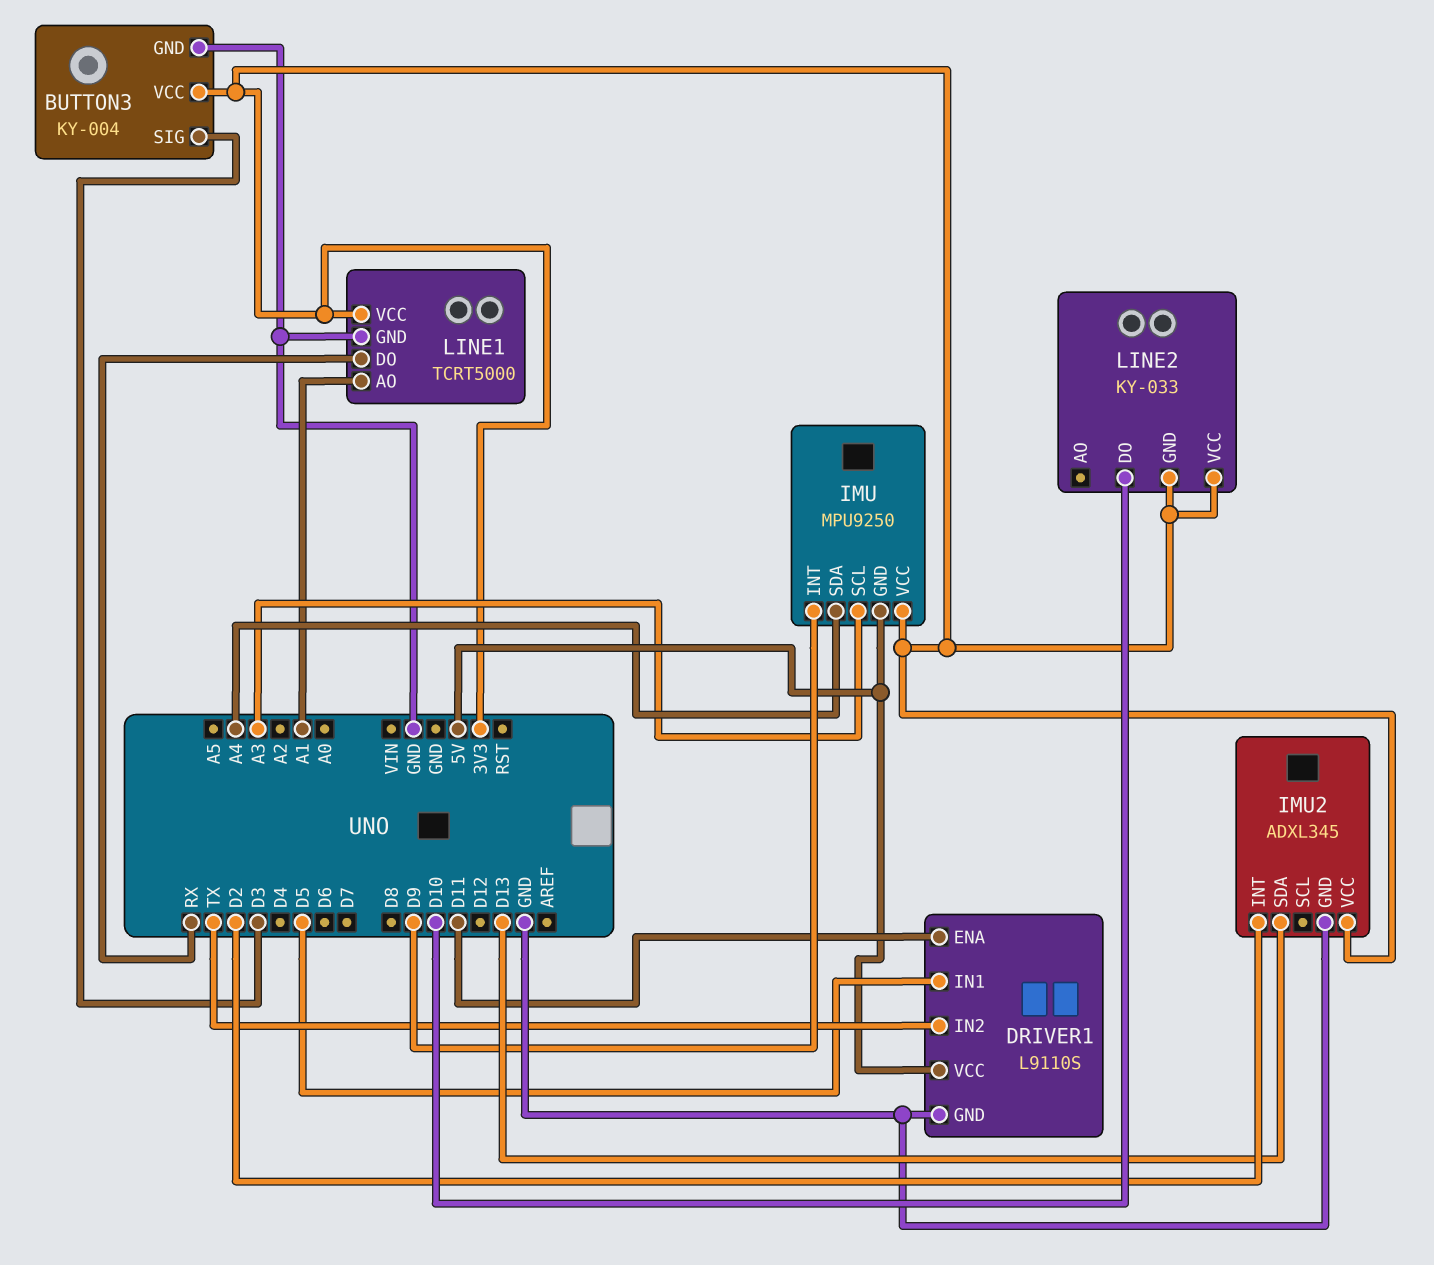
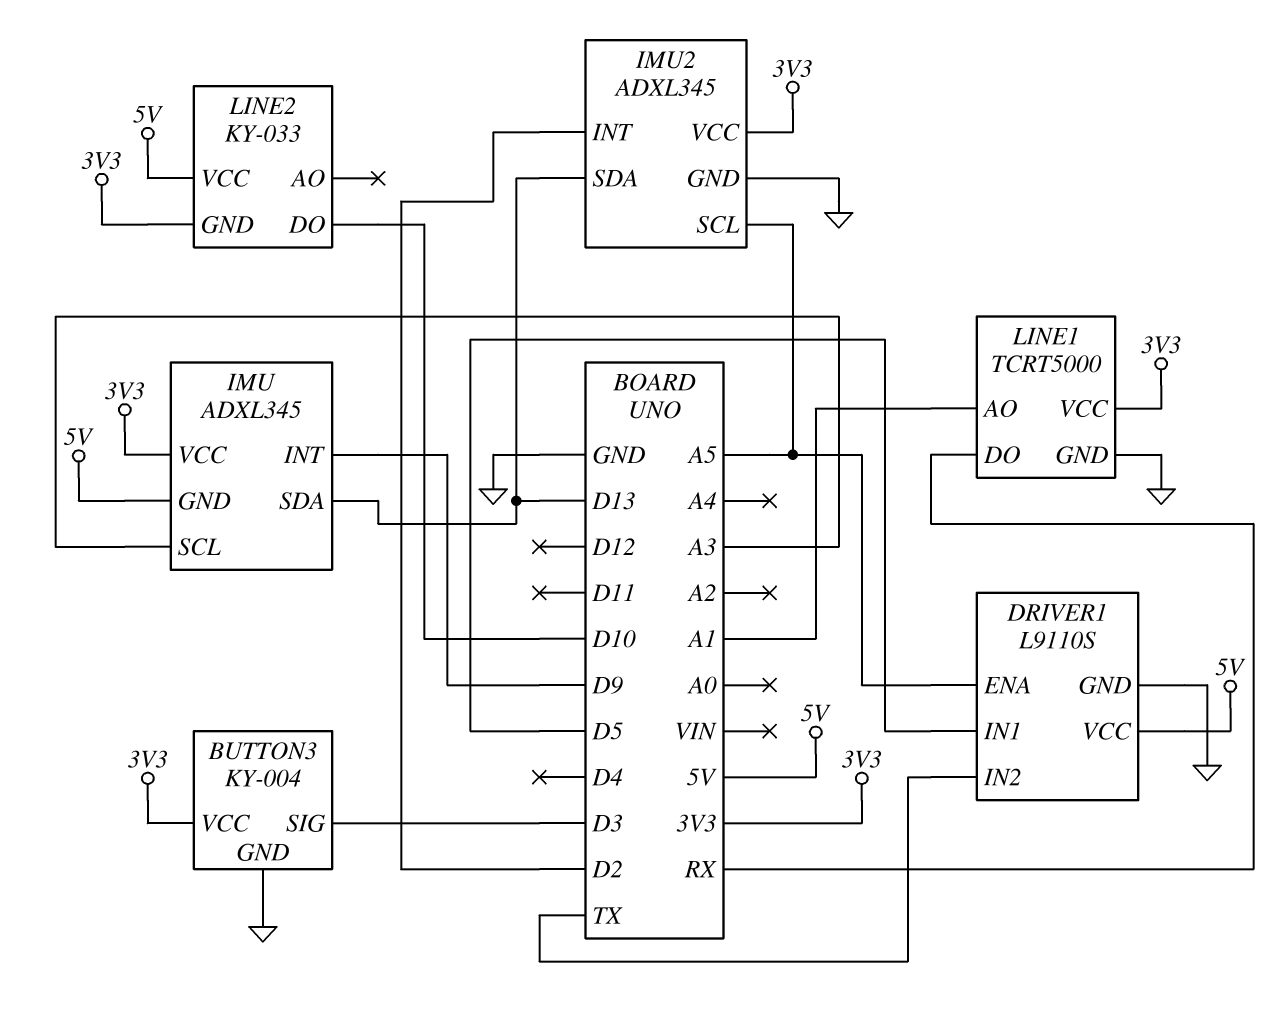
DRIVER1 pin ENA: D11 -> A5
IMU: MPU9250 -> ADXL345
IMU pin SDA: A4 -> D13
IMU2 pin SCL: none -> A5
LINE2 pin VCC: 3V3 -> 5V

